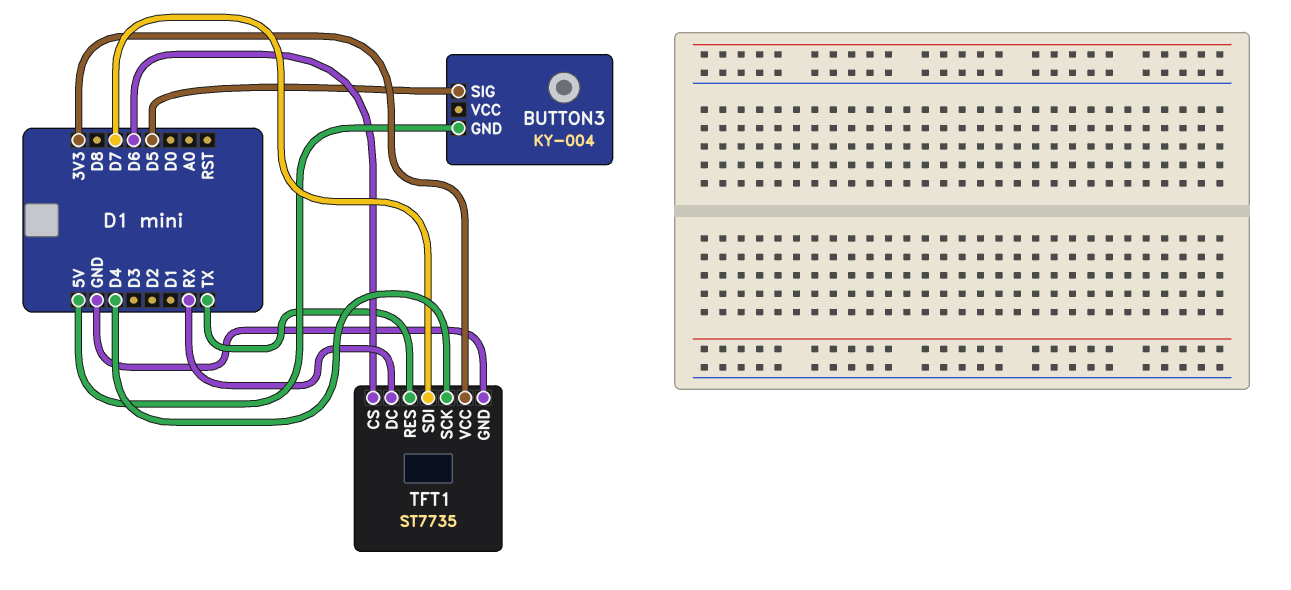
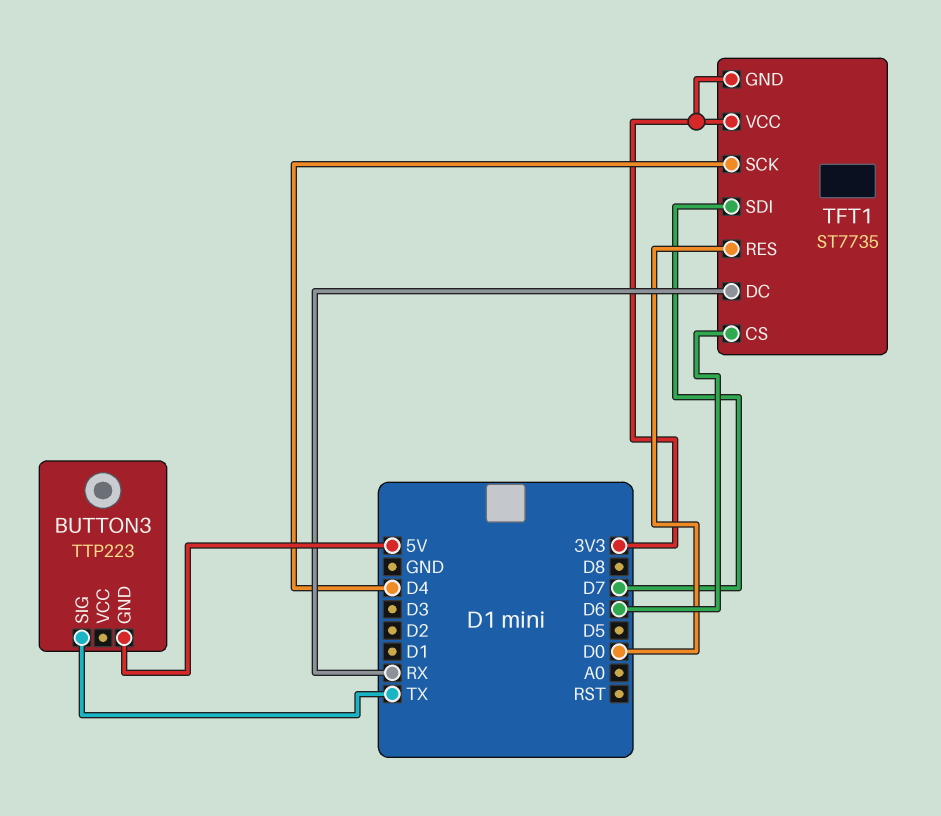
BUTTON3: KY-004 -> TTP223
BUTTON3 pin SIG: D5 -> TX
TFT1 pin GND: GND -> 3V3
TFT1 pin RES: TX -> D0

